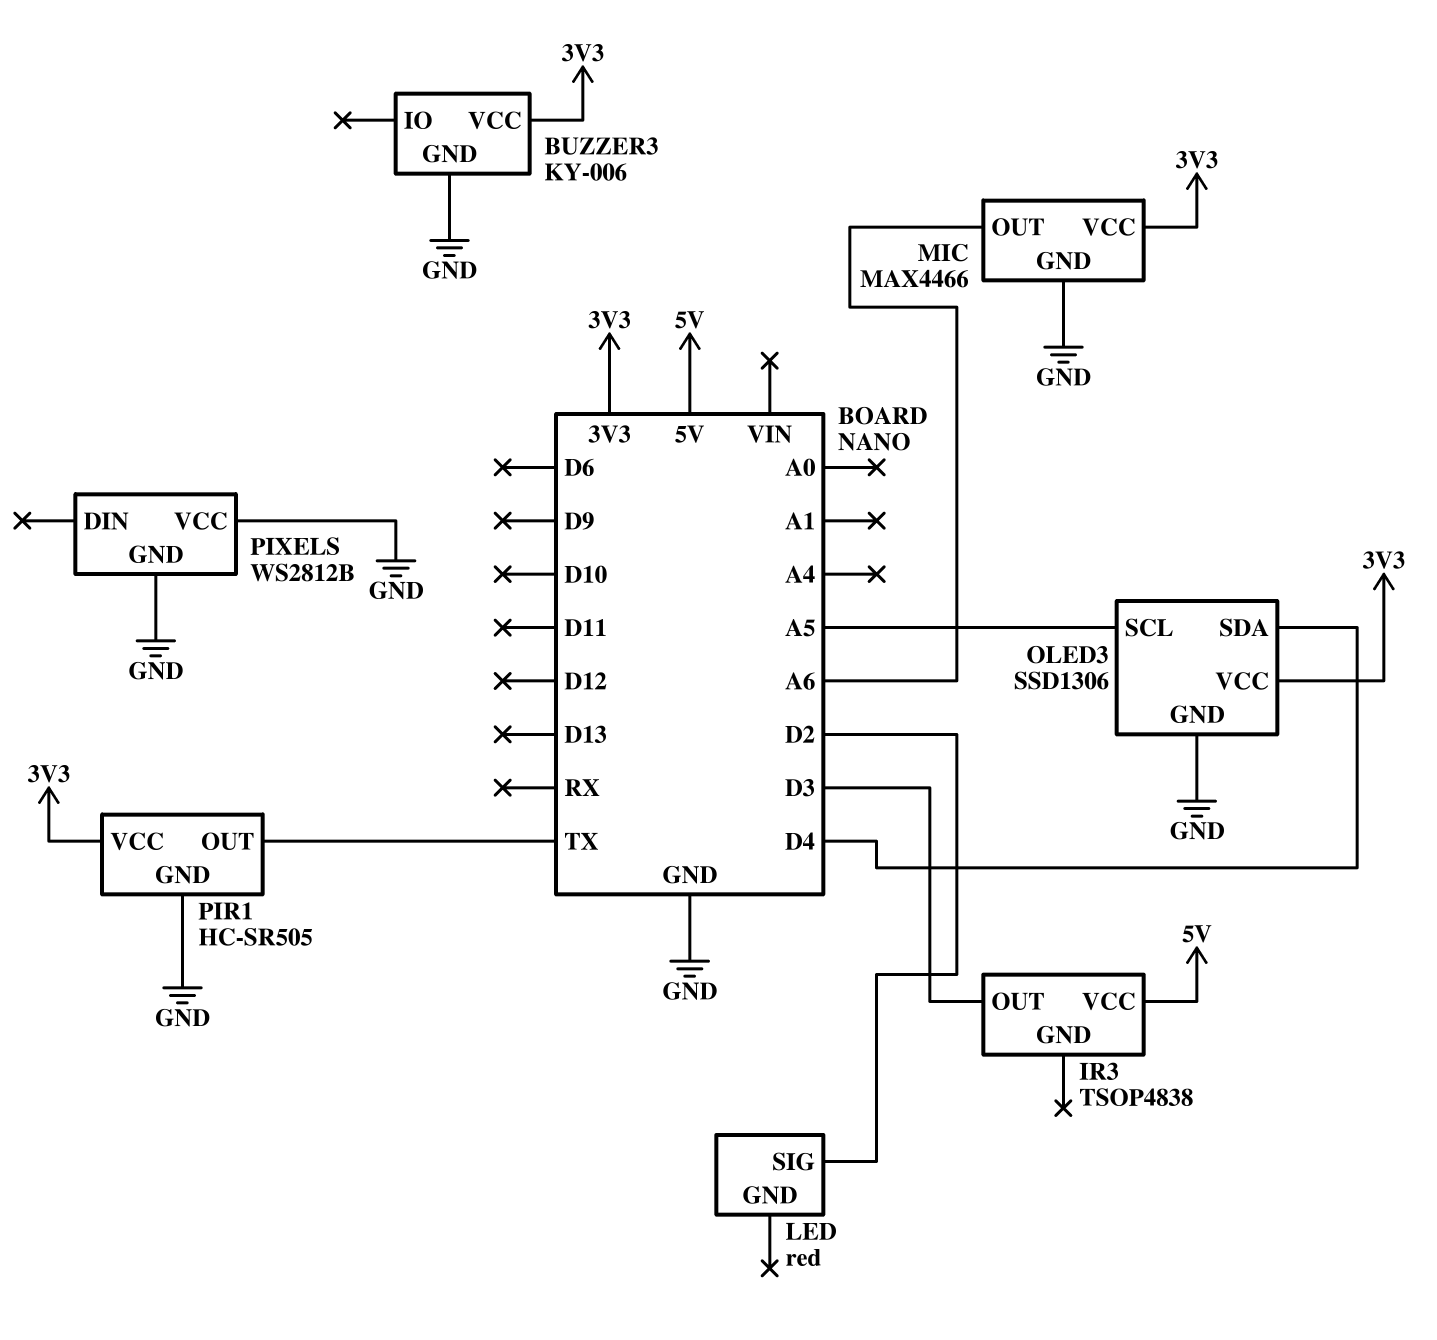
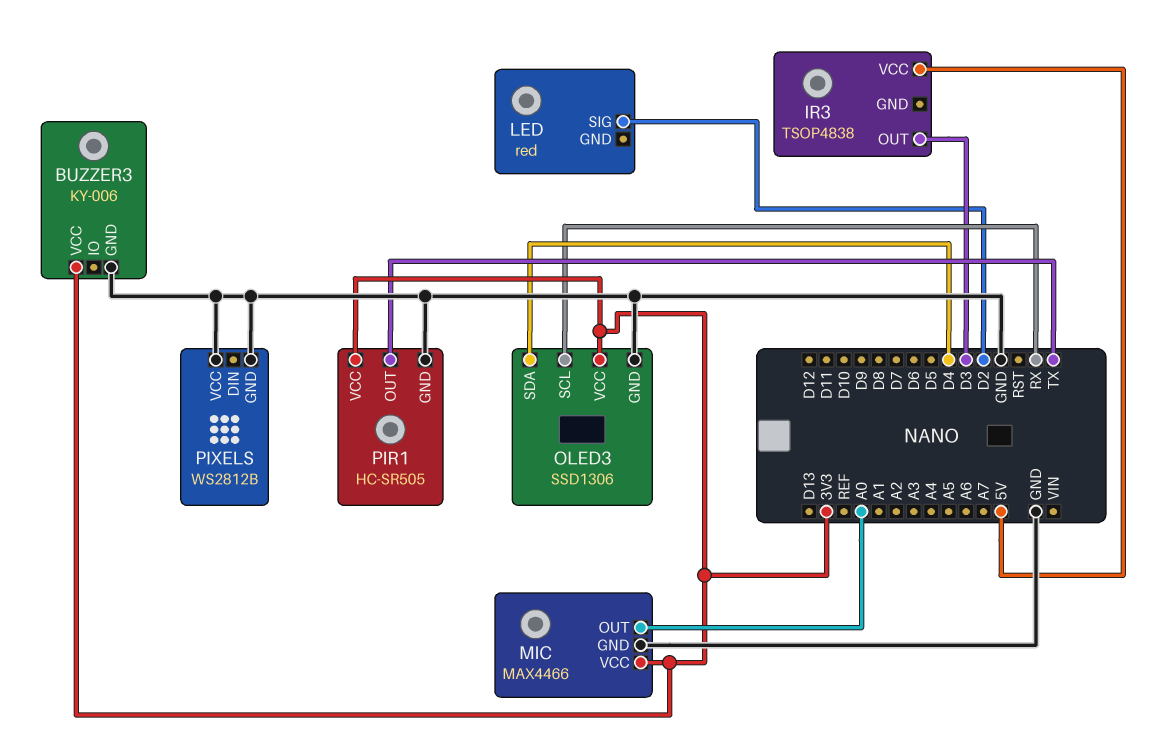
MIC pin OUT: A6 -> A0
OLED3 pin SCL: A5 -> RX

